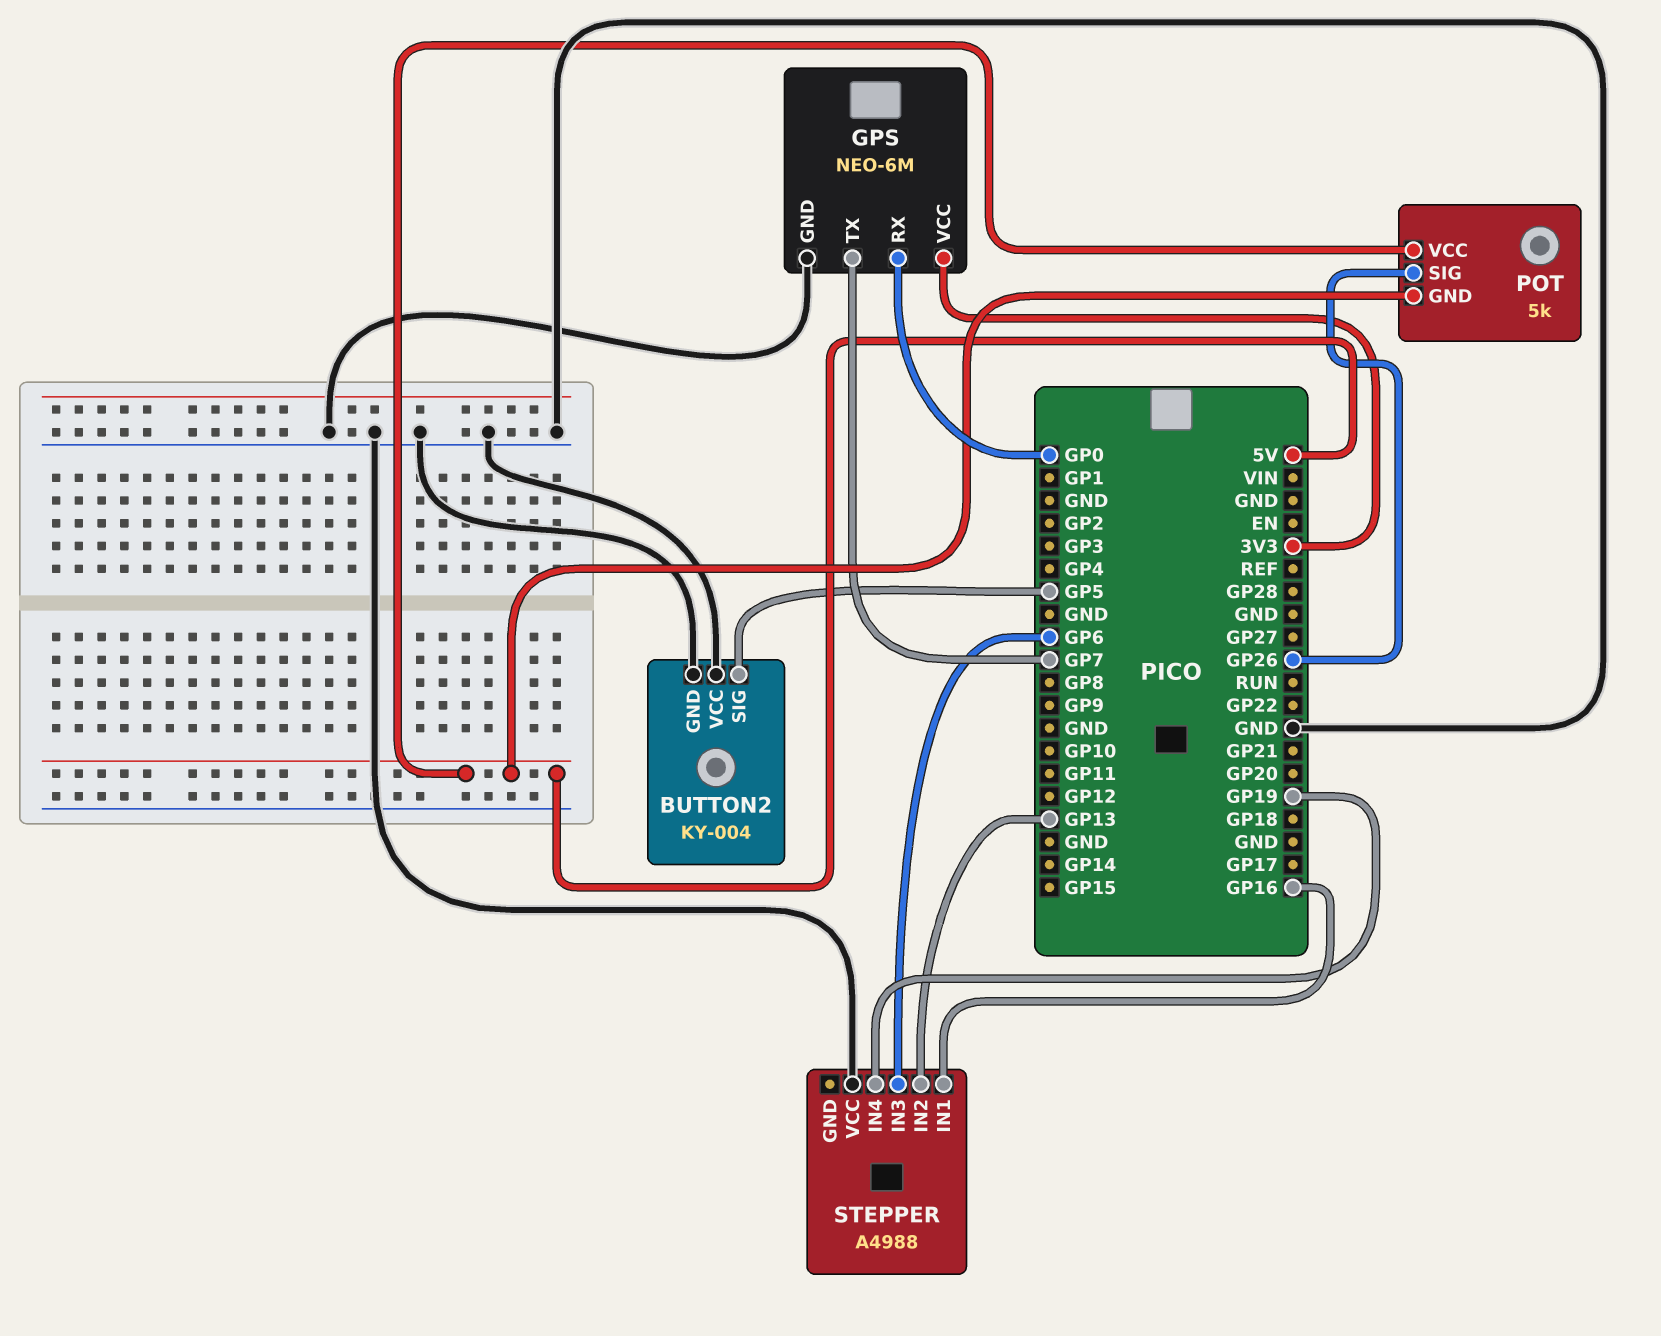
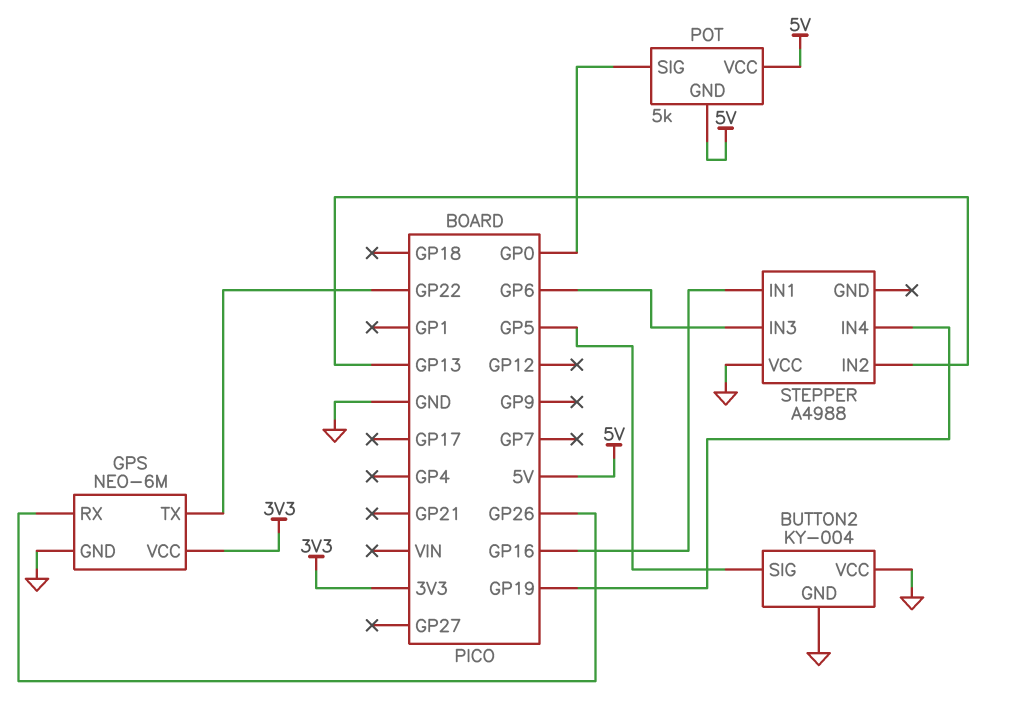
GPS pin RX: GP0 -> GP26
GPS pin TX: GP7 -> GP22
POT pin SIG: GP26 -> GP0

